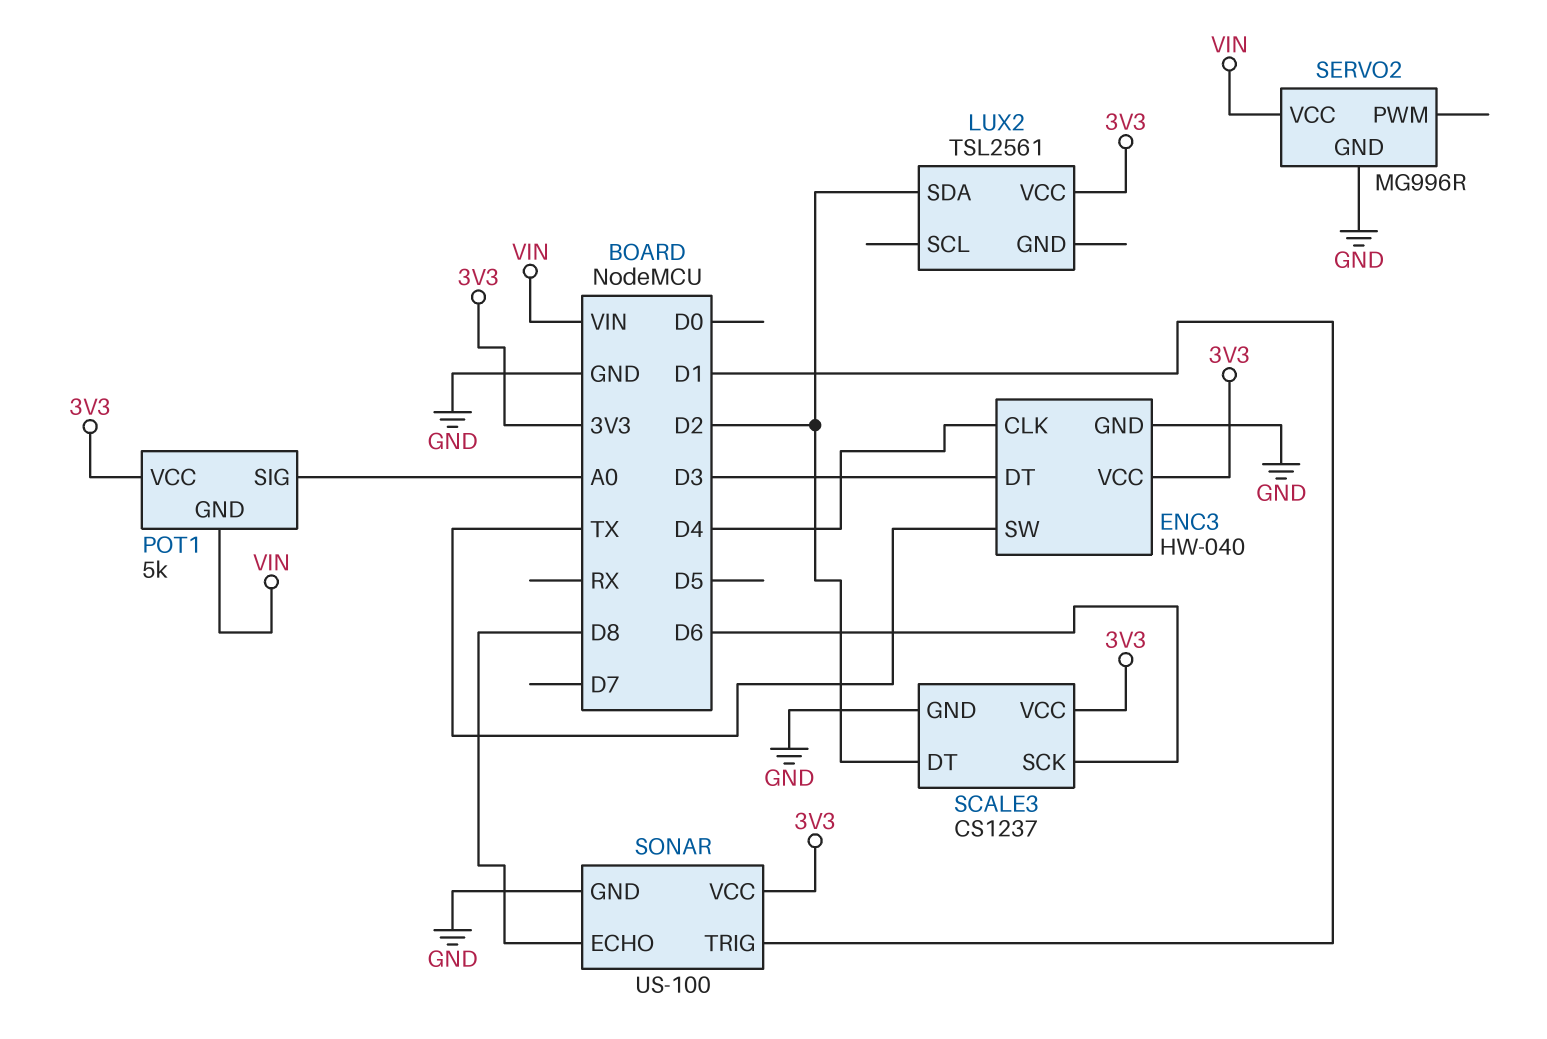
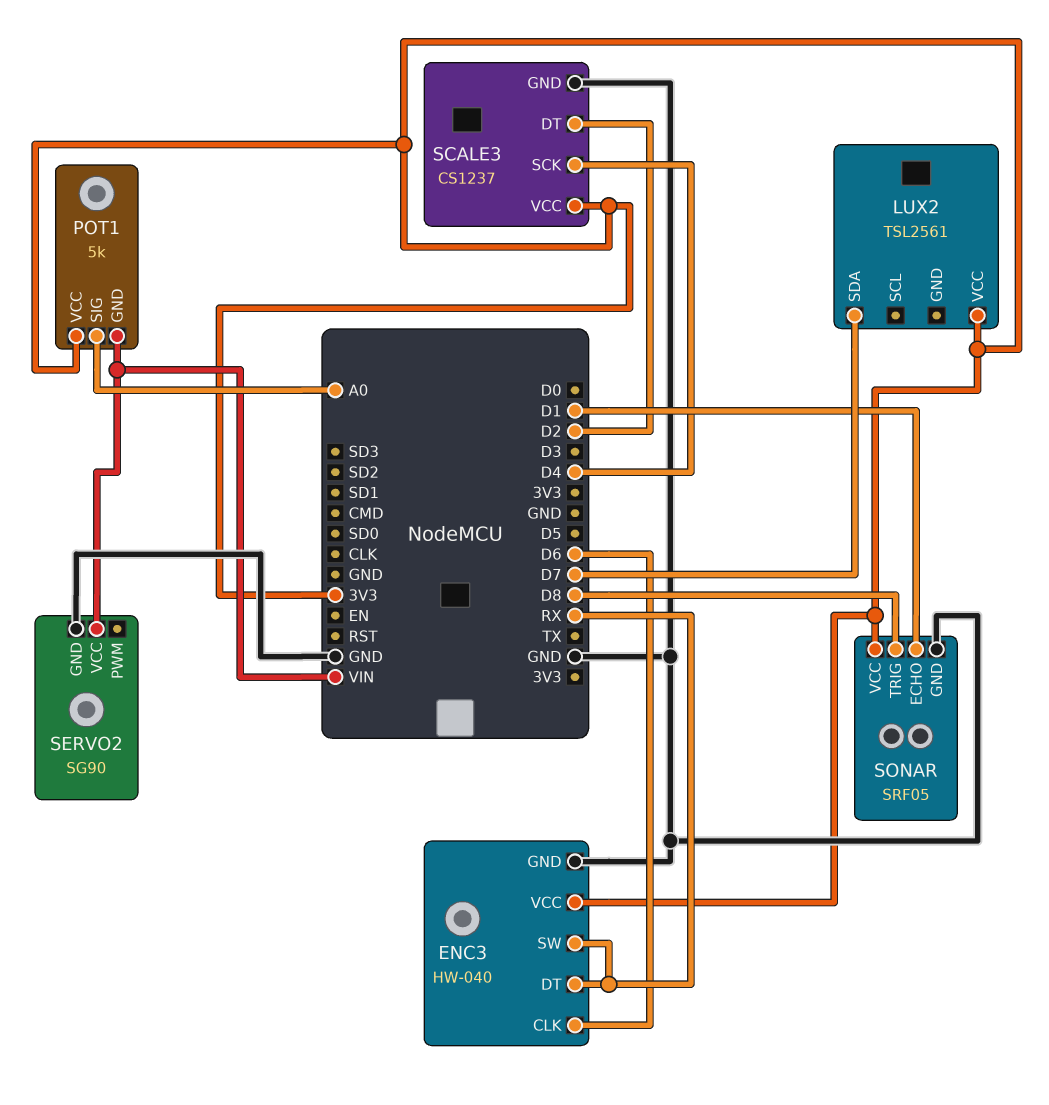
ENC3 pin CLK: D4 -> D6
ENC3 pin DT: D3 -> RX
ENC3 pin SW: TX -> RX
LUX2 pin SDA: D2 -> D7
SCALE3 pin SCK: D6 -> D4
SERVO2: MG996R -> SG90
SONAR: US-100 -> SRF05
SONAR pin ECHO: D8 -> D1
SONAR pin TRIG: D1 -> D8

